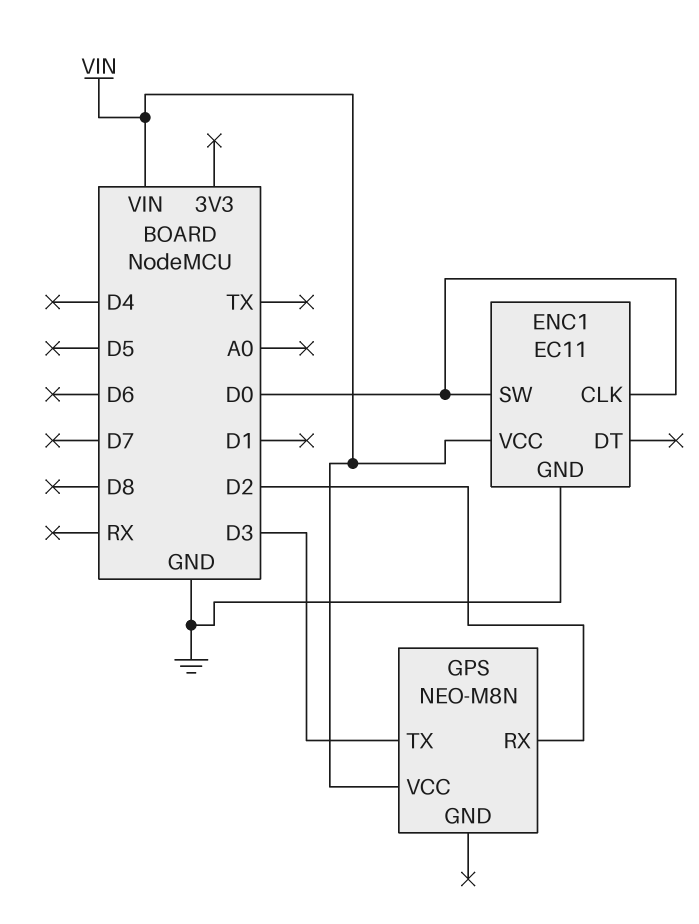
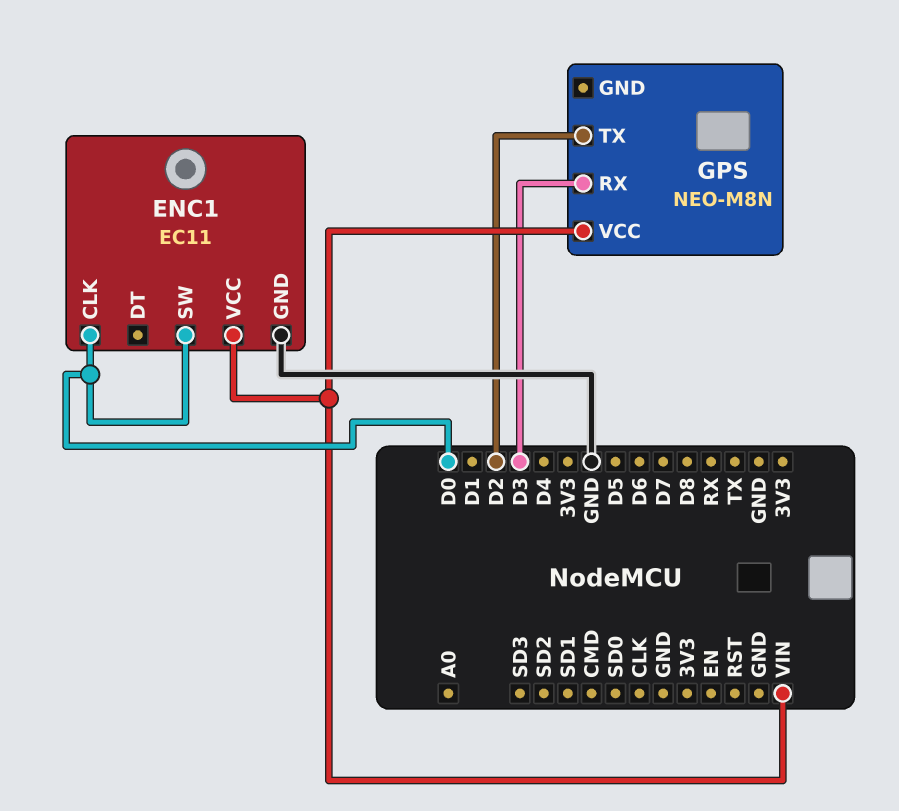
GPS pin RX: D2 -> D3
GPS pin TX: D3 -> D2

